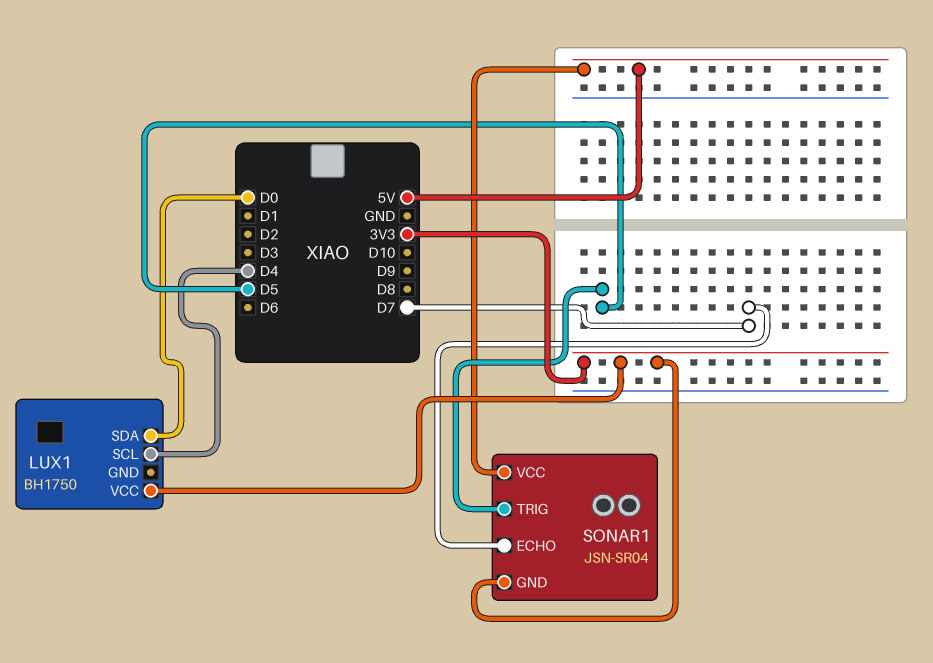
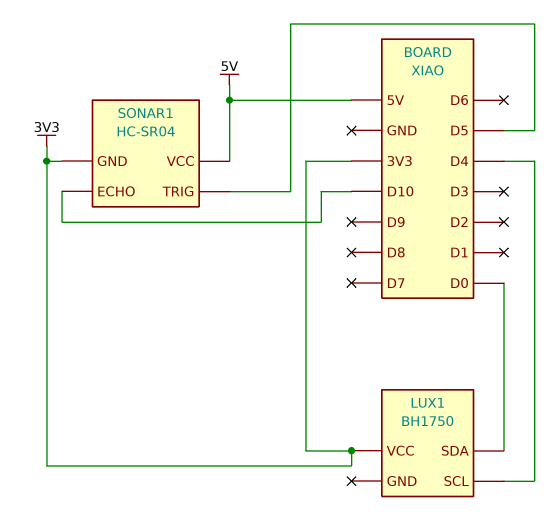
SONAR1: JSN-SR04 -> HC-SR04
SONAR1 pin ECHO: D7 -> D10

